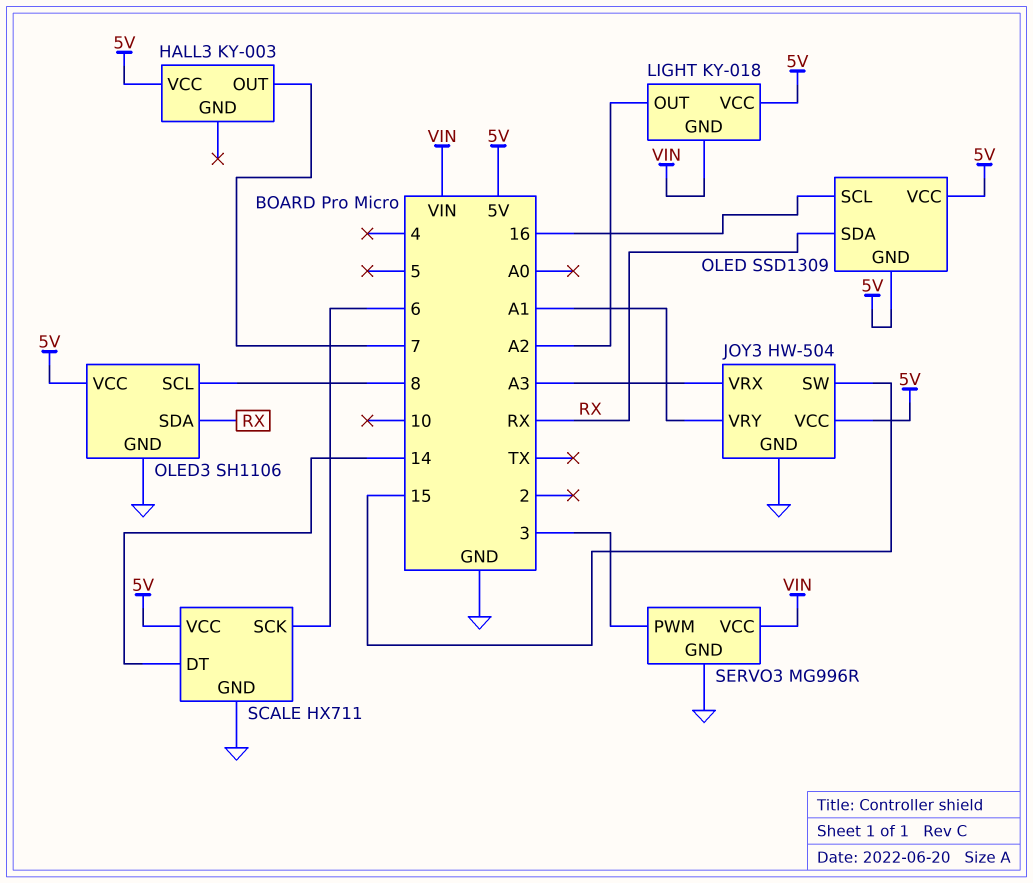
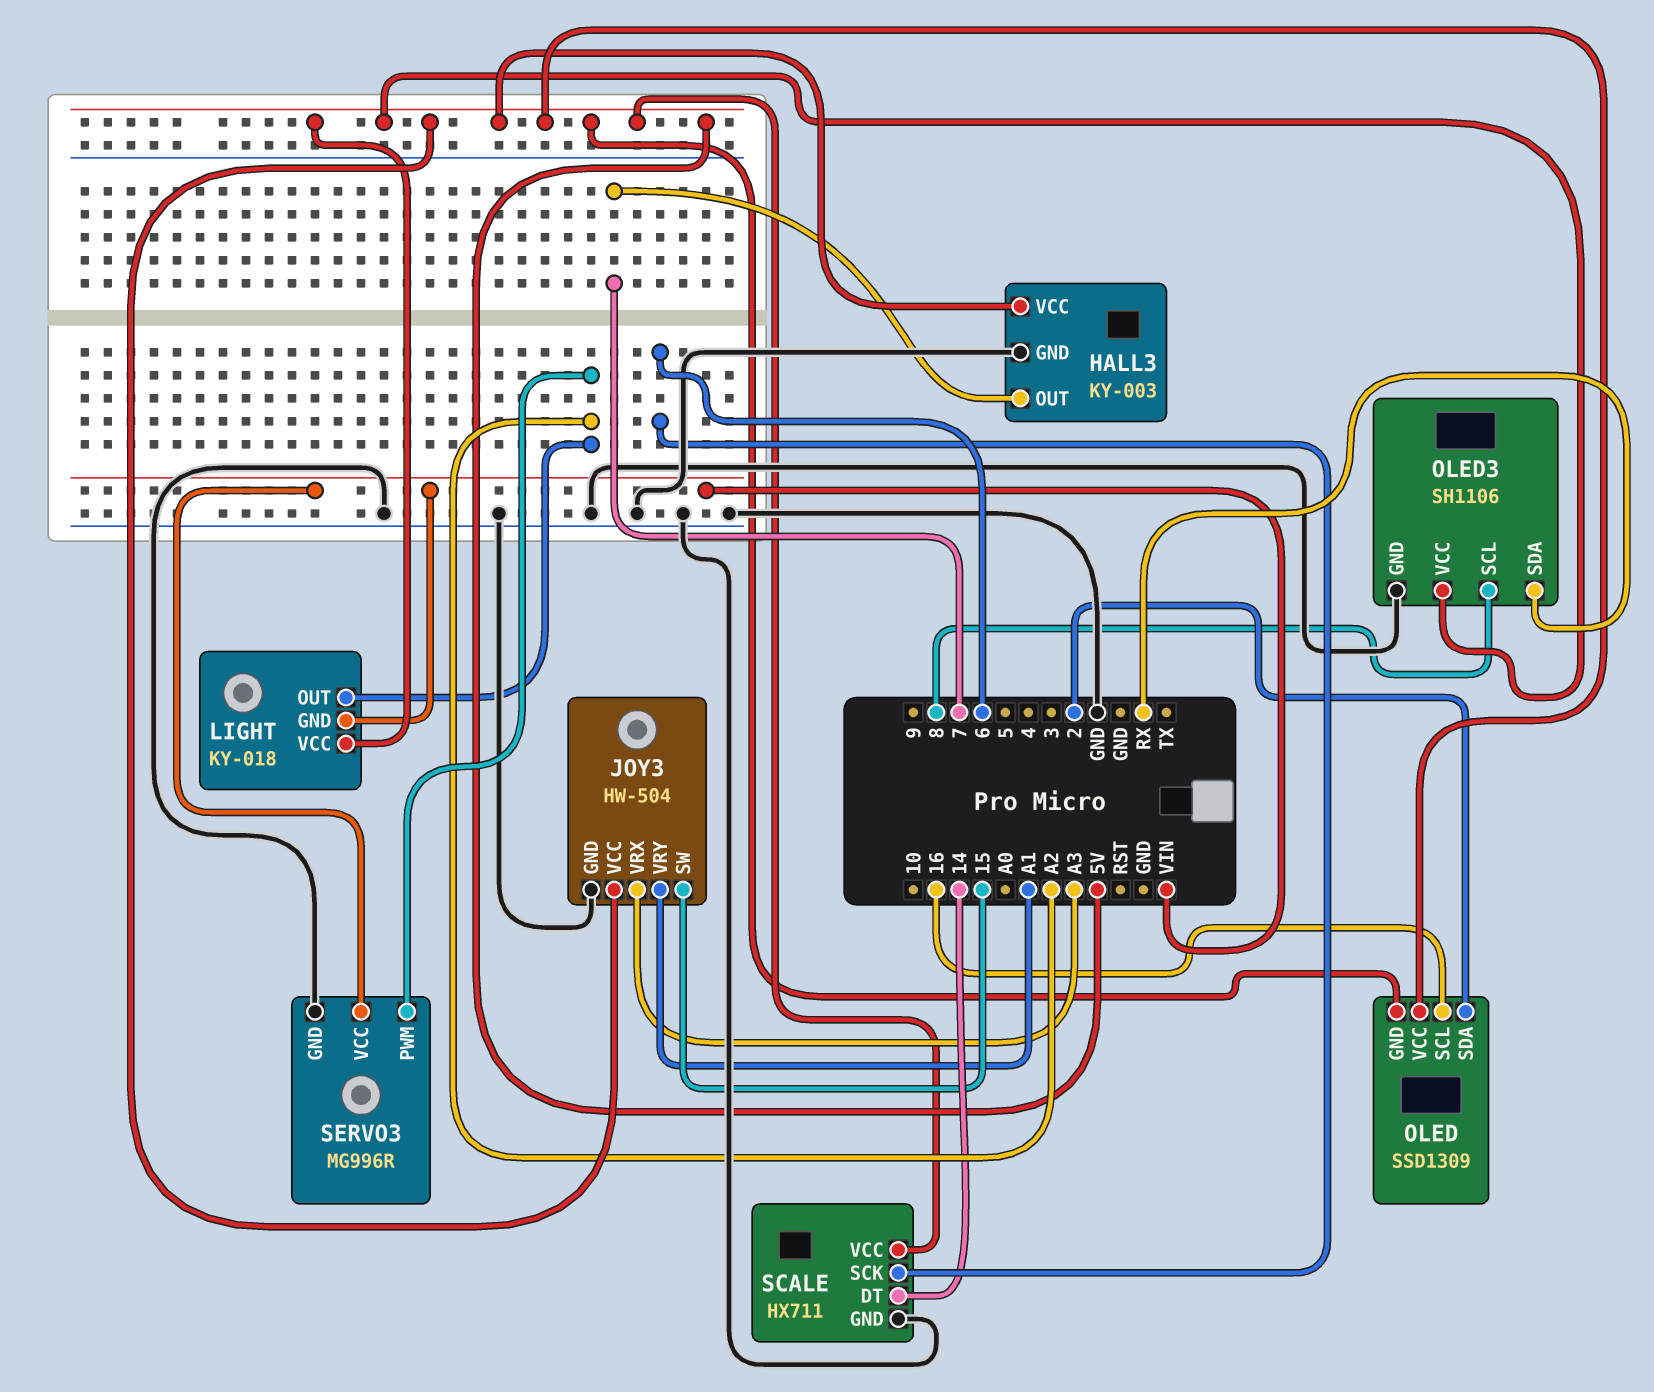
HALL3 pin GND: none -> GND
OLED pin SDA: RX -> 2
SERVO3 pin PWM: 3 -> A2

